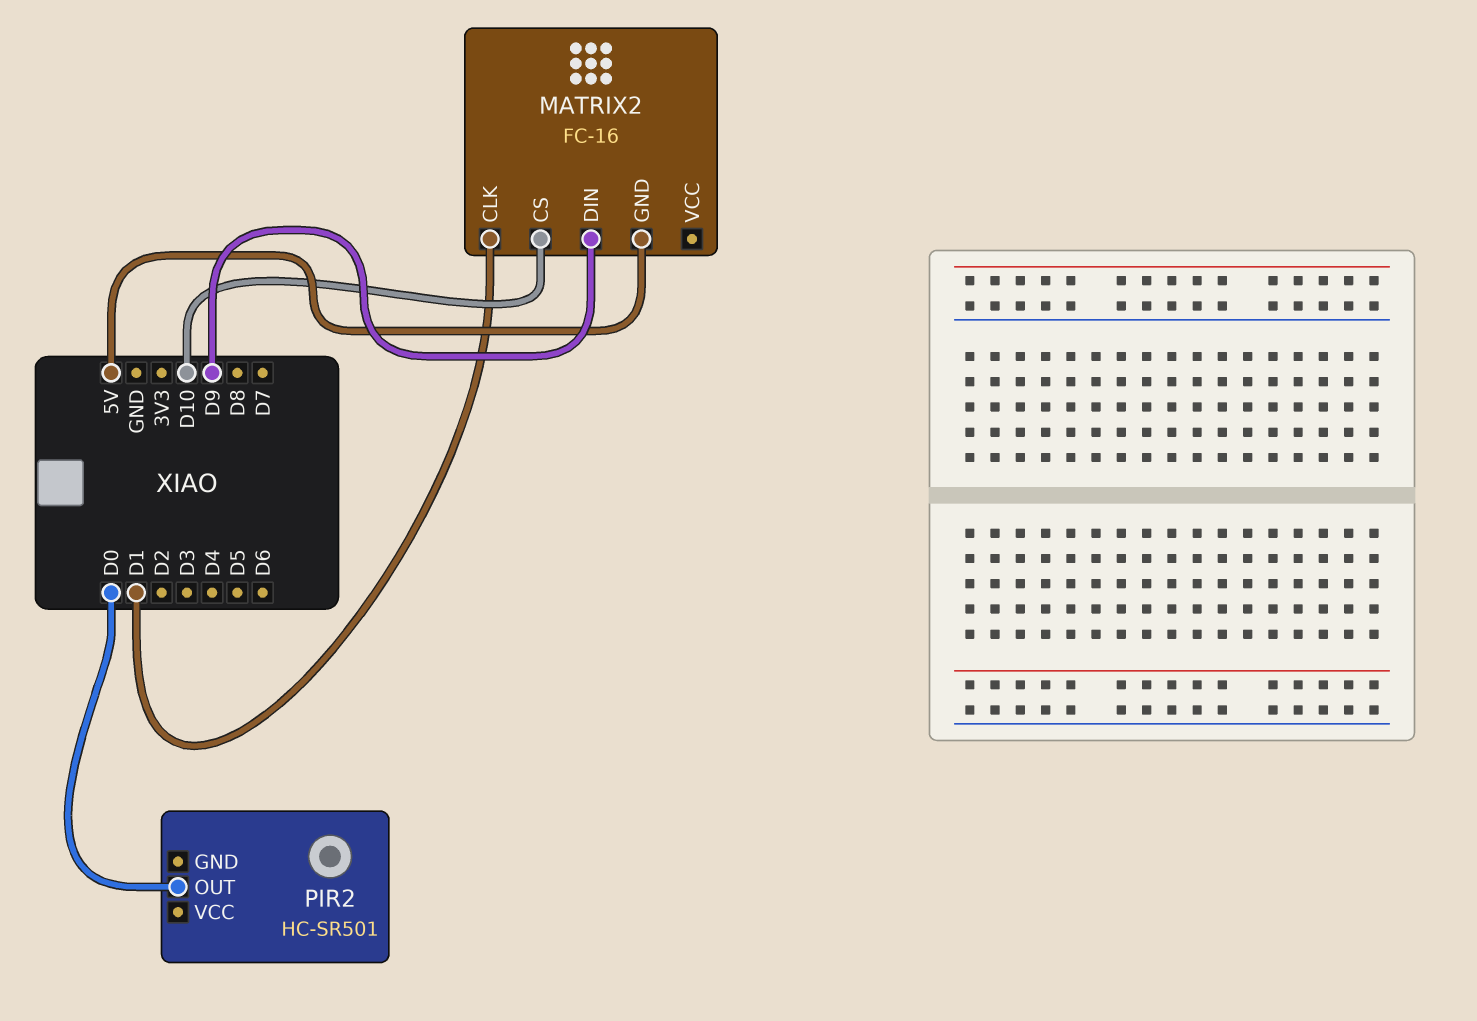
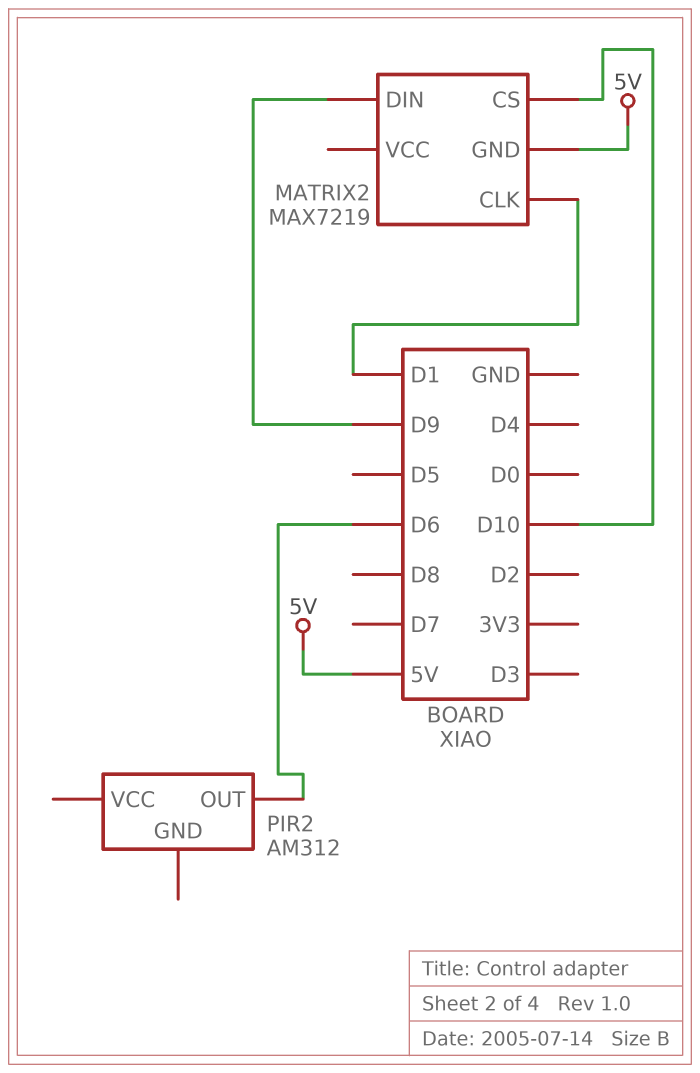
MATRIX2: FC-16 -> MAX7219
PIR2: HC-SR501 -> AM312
PIR2 pin OUT: D0 -> D6

